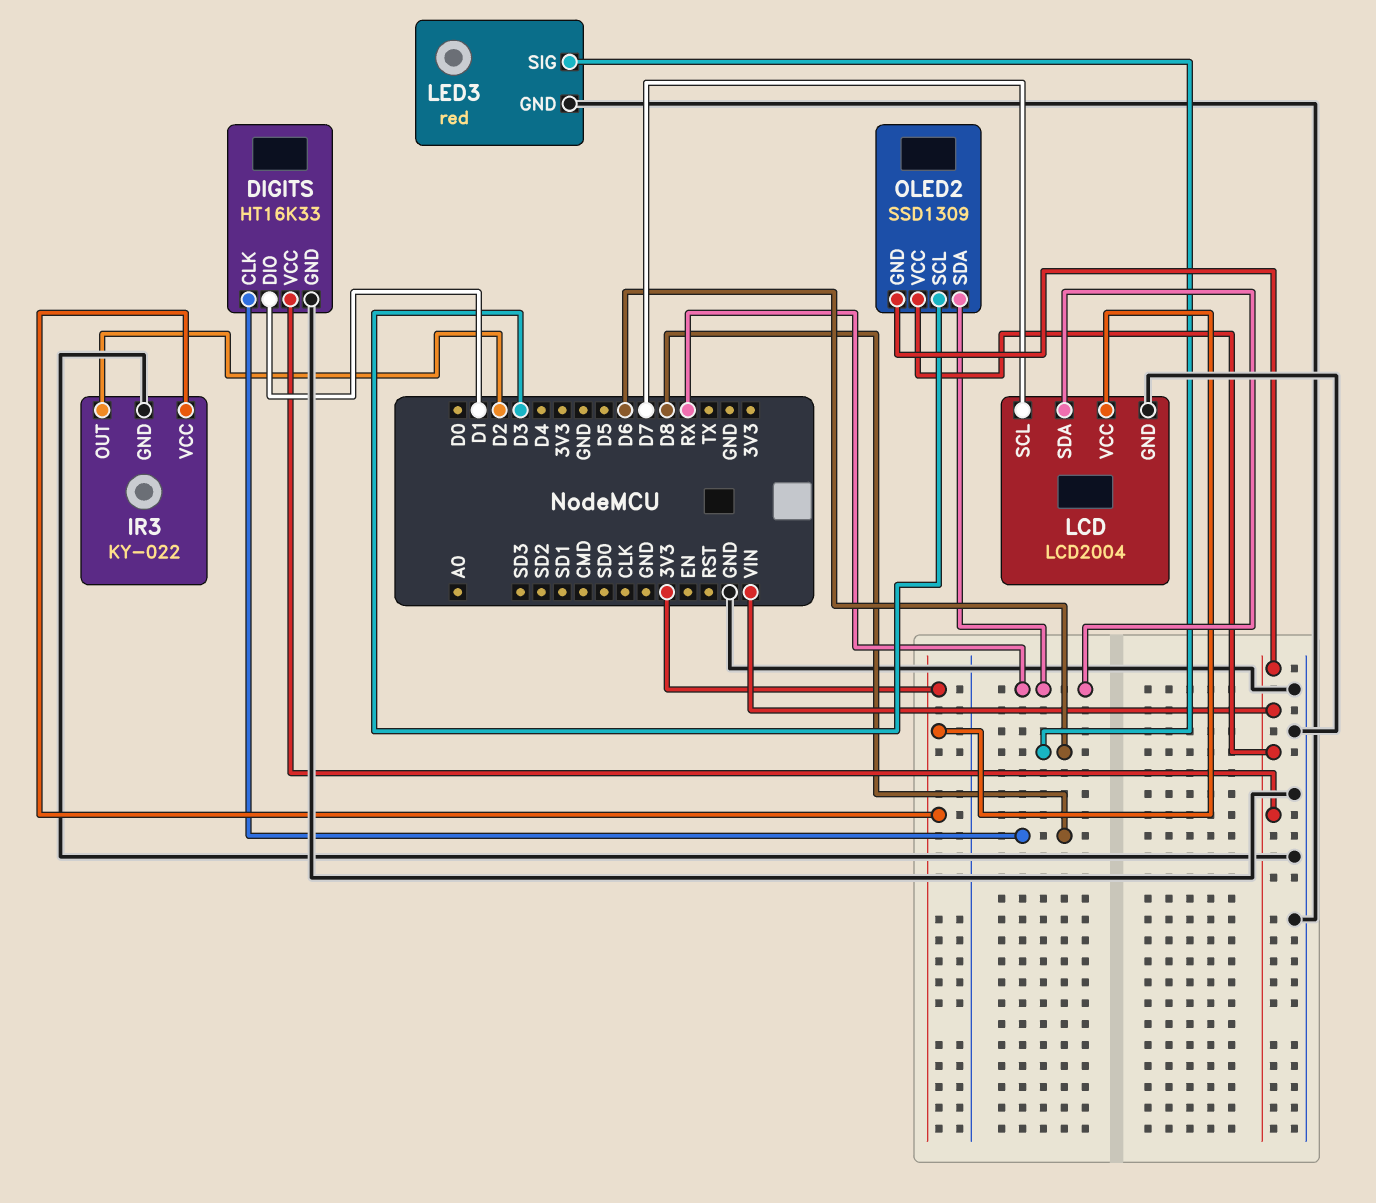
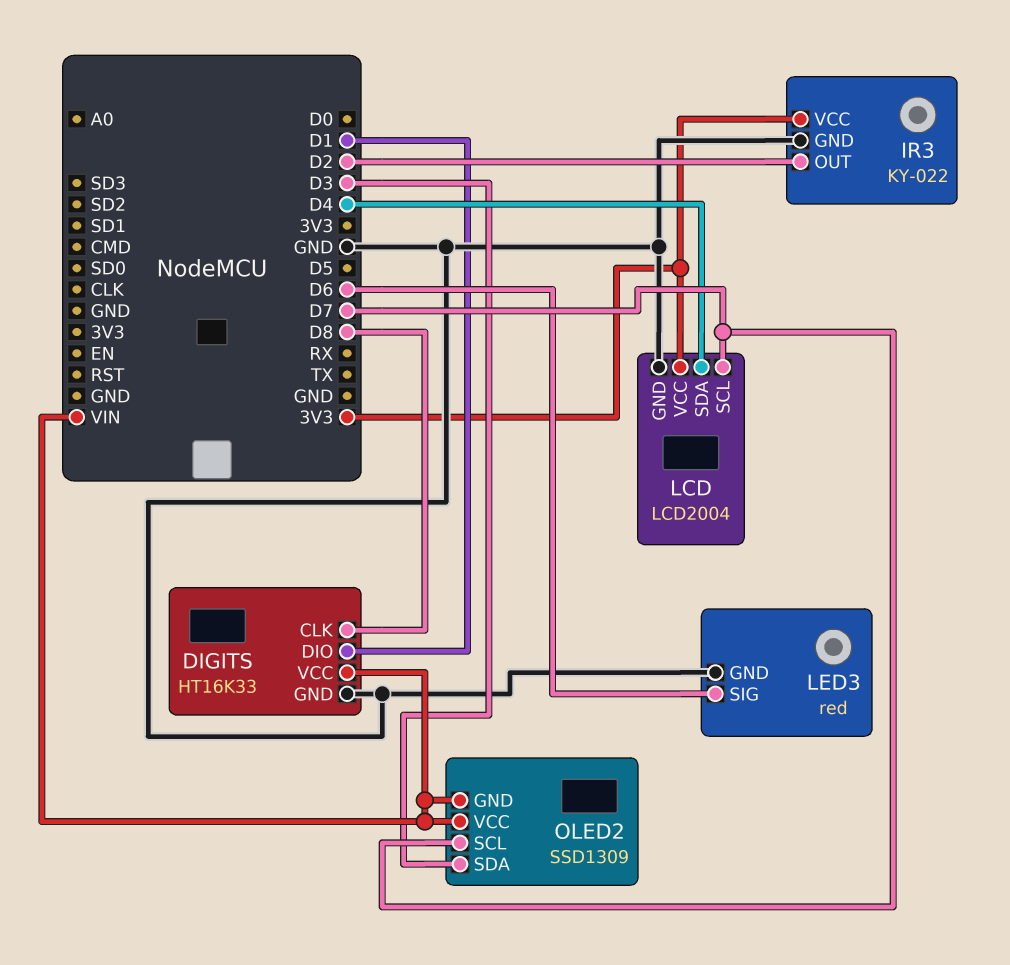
LCD pin SDA: RX -> D4
OLED2 pin SCL: D3 -> D7
OLED2 pin SDA: RX -> D3

